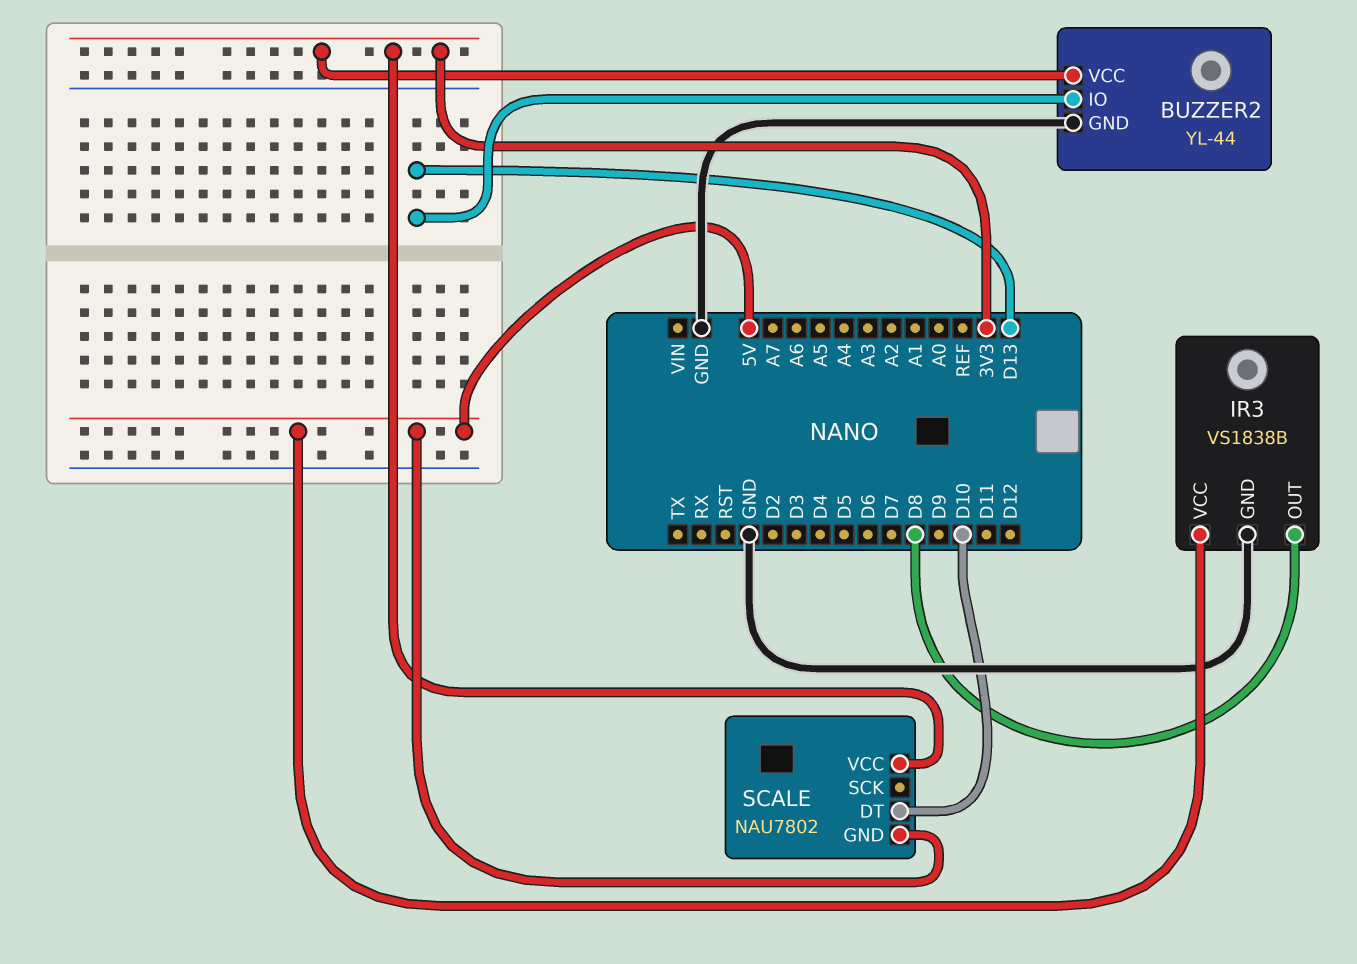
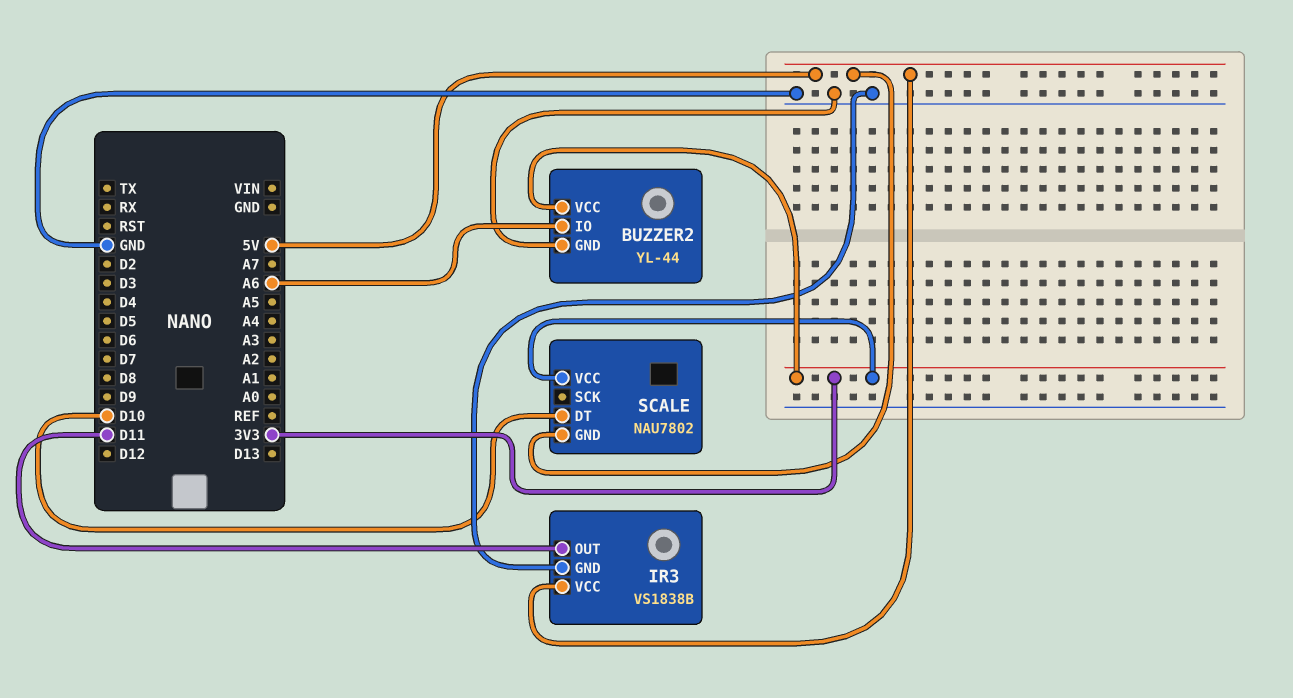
BUZZER2 pin IO: D13 -> A6
IR3 pin OUT: D8 -> D11

